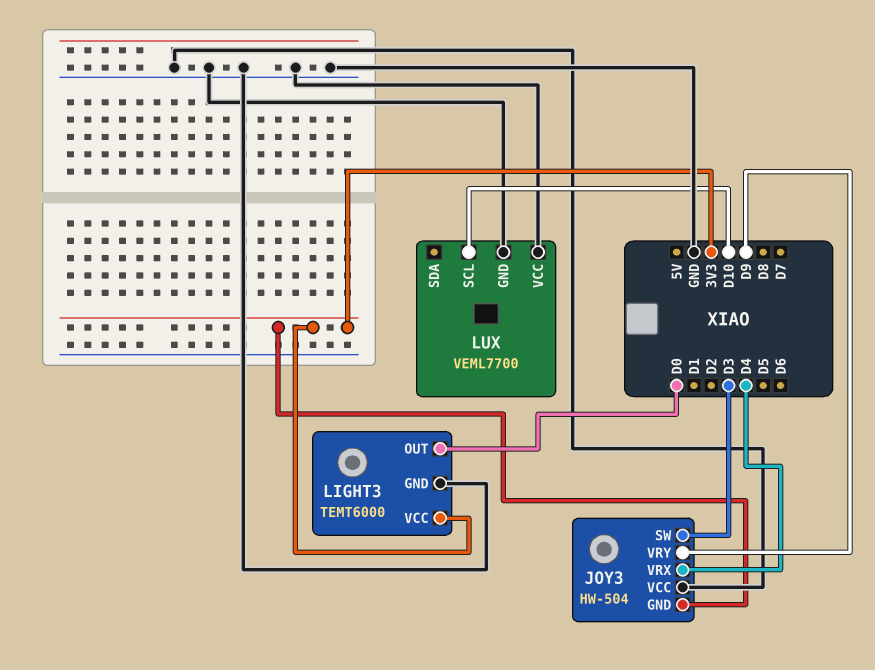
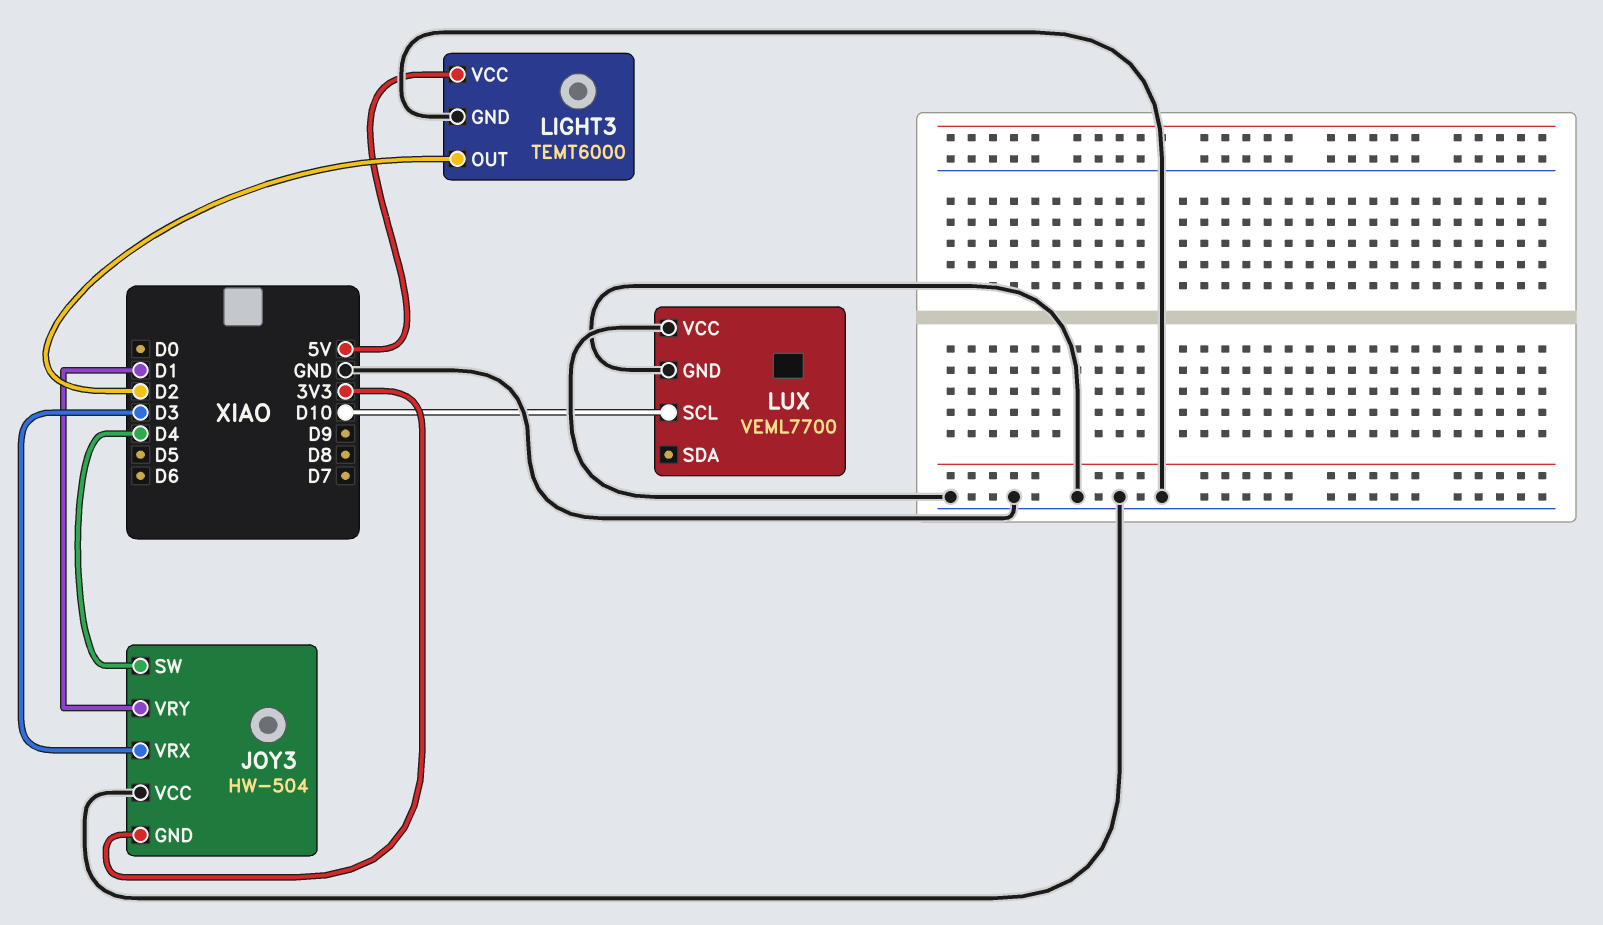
JOY3 pin SW: D3 -> D4
JOY3 pin VRX: D4 -> D3
JOY3 pin VRY: D9 -> D1
LIGHT3 pin OUT: D0 -> D2
LIGHT3 pin VCC: 3V3 -> 5V

